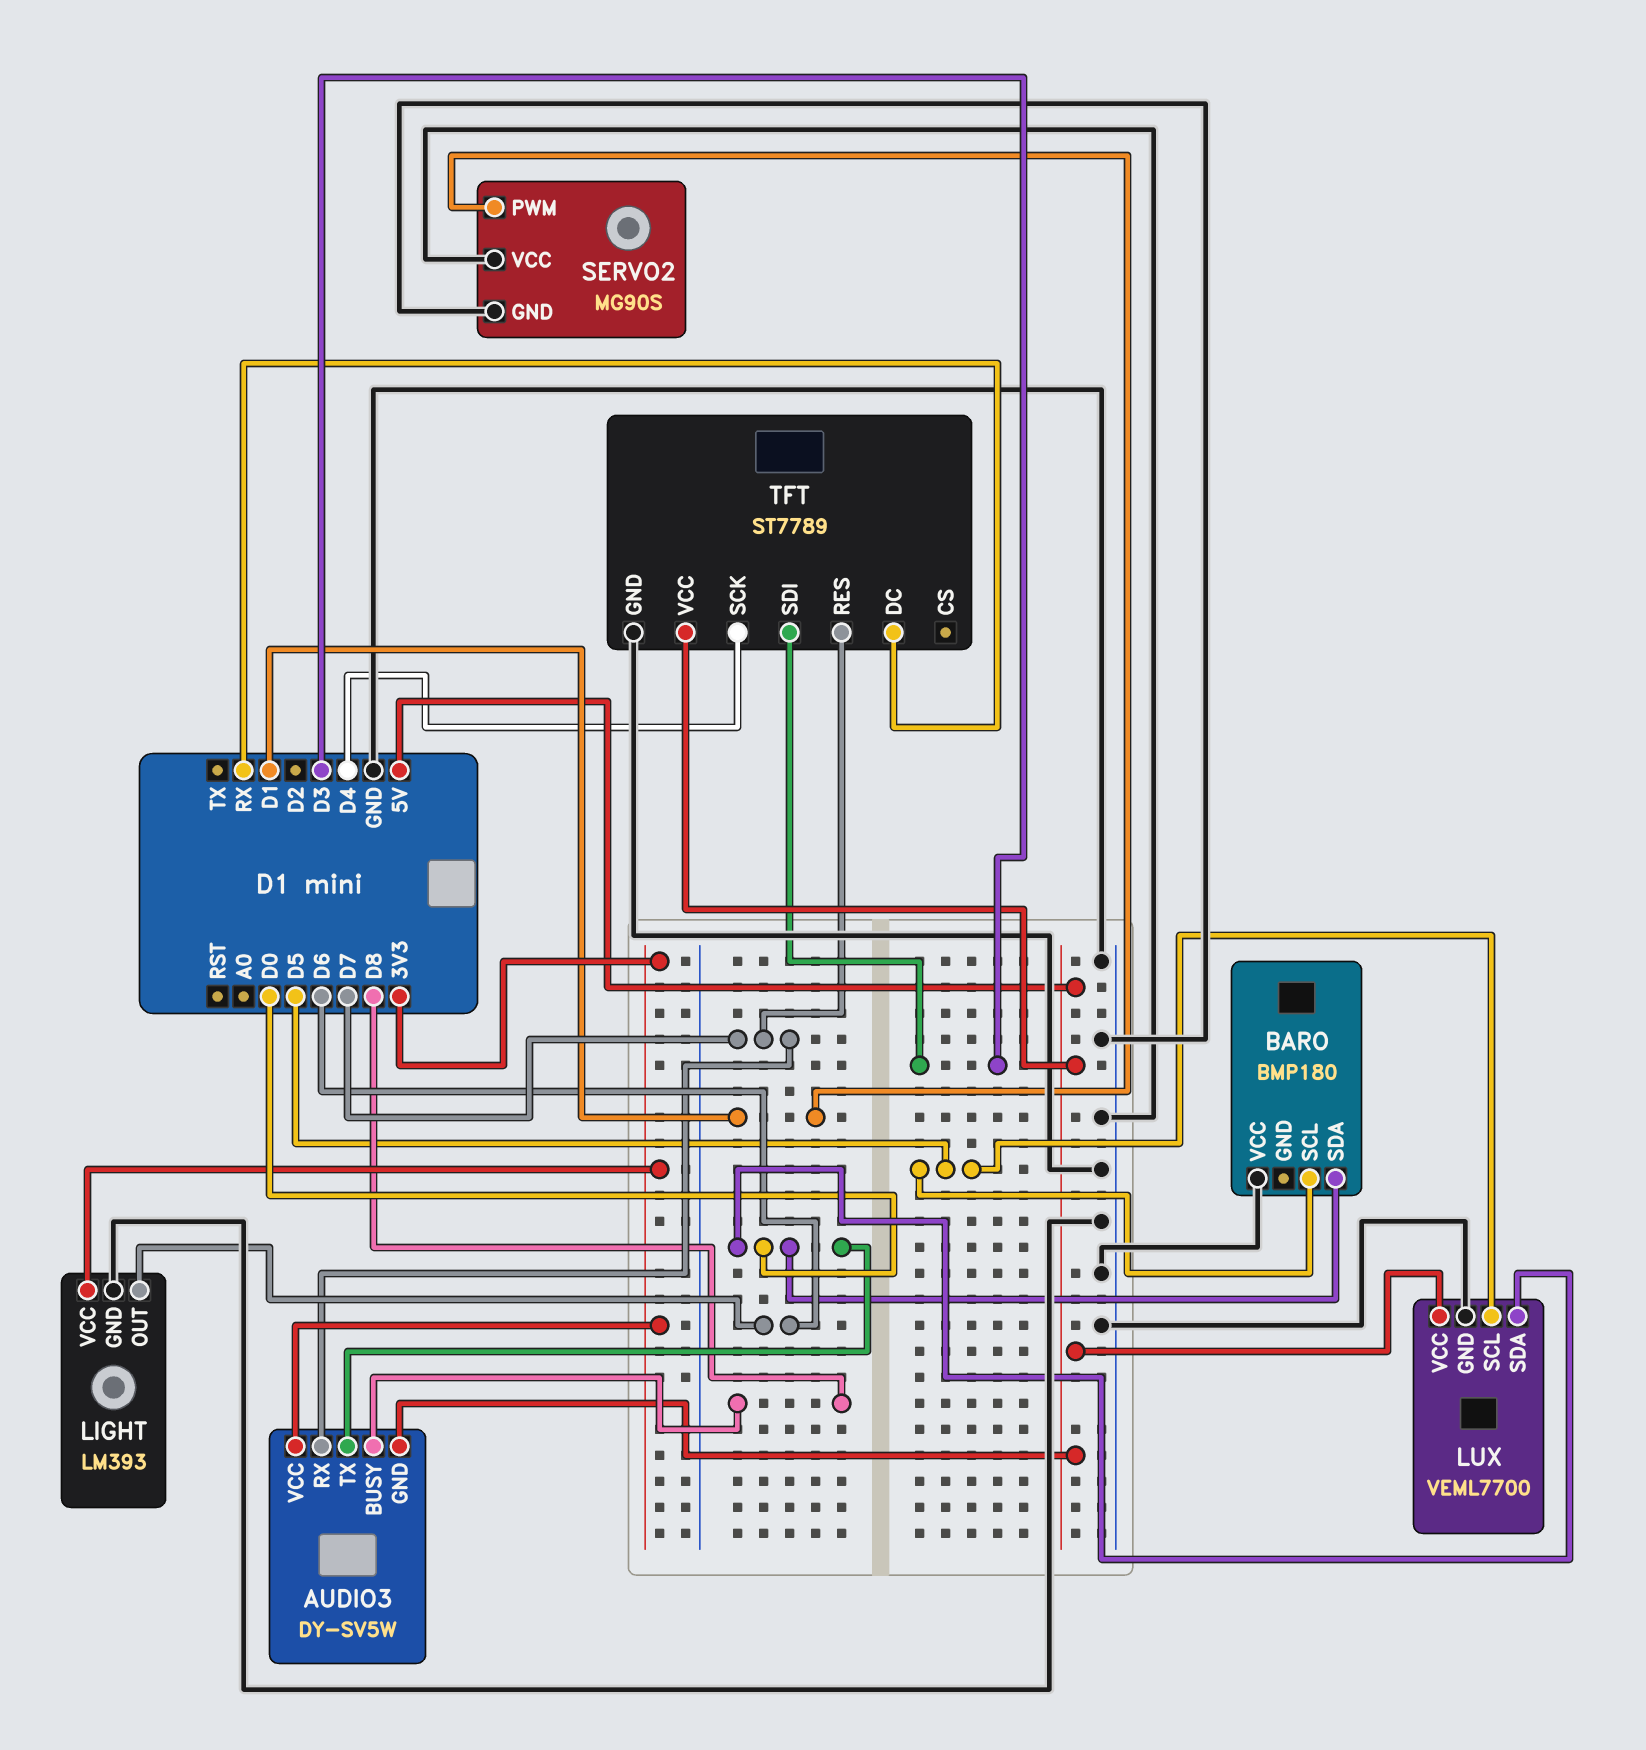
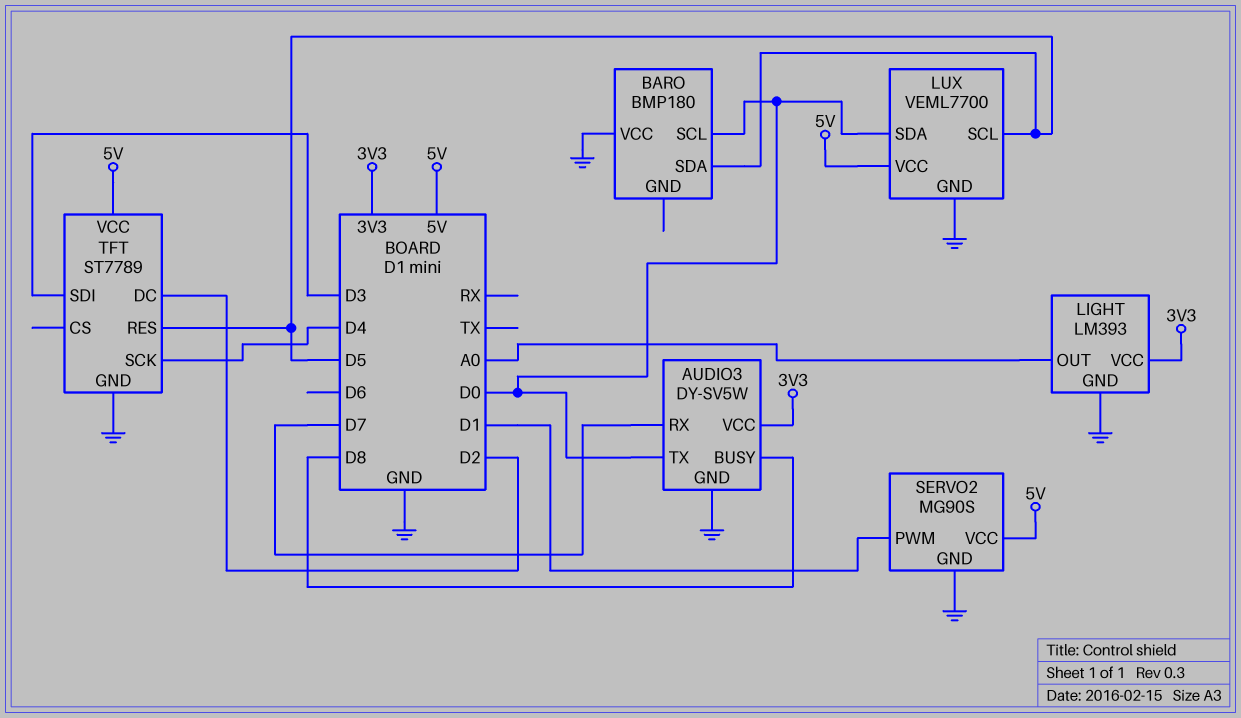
AUDIO3 pin GND: 5V -> GND
BARO pin SCL: D5 -> D0
BARO pin SDA: D0 -> D5
LIGHT pin OUT: D6 -> A0
SERVO2 pin VCC: GND -> 5V
TFT pin DC: RX -> D2
TFT pin RES: D7 -> D5

